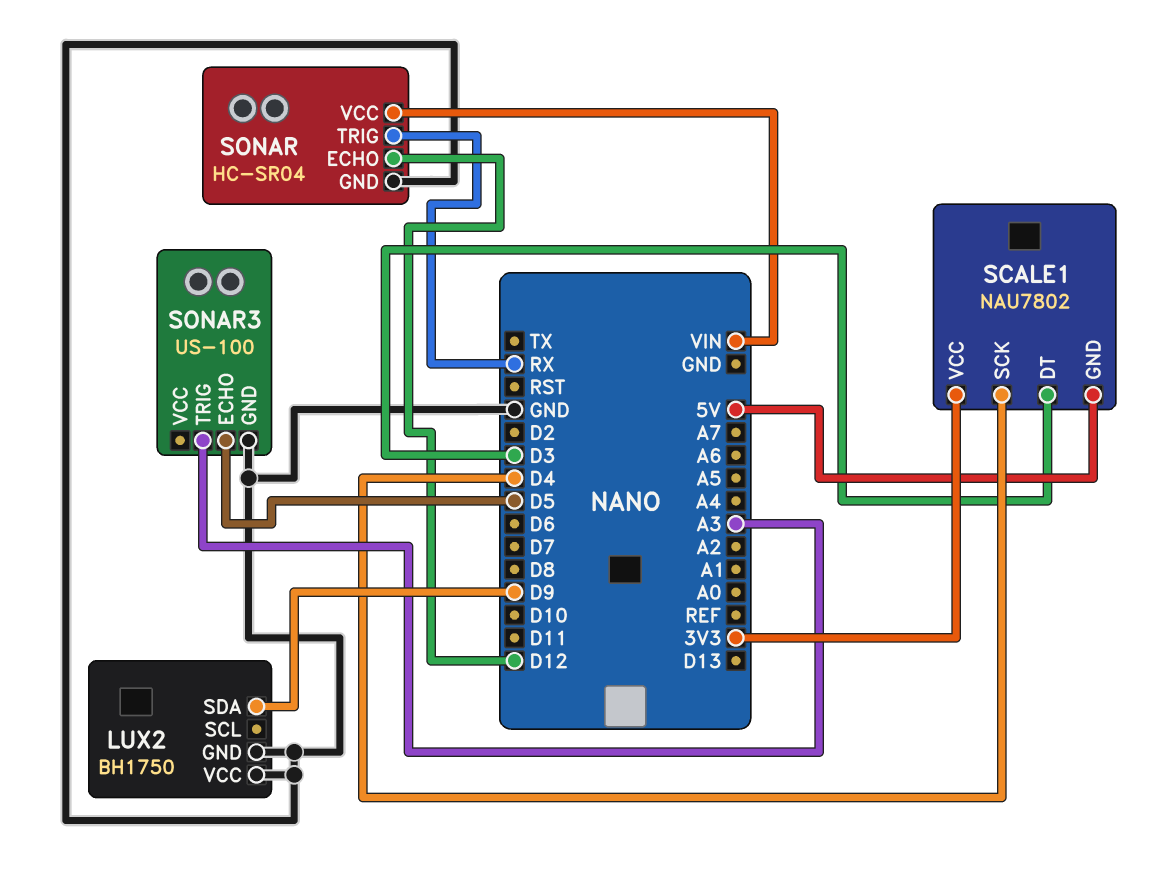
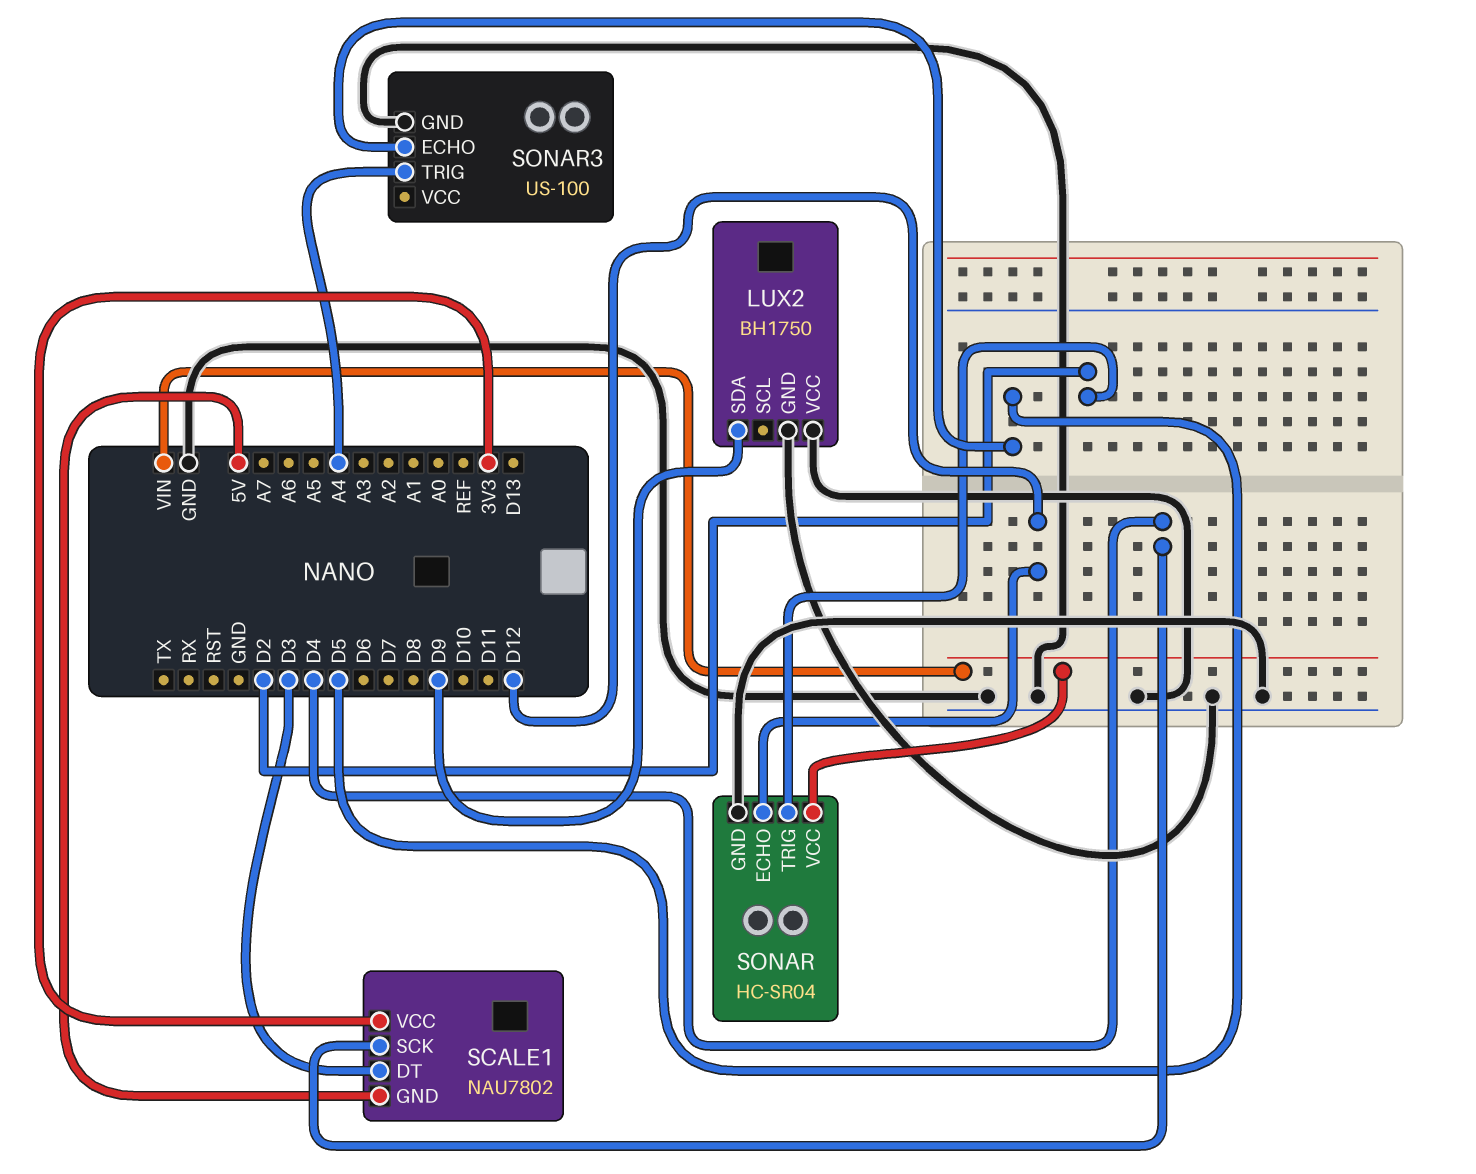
SONAR pin TRIG: RX -> D2
SONAR3 pin TRIG: A3 -> A4

